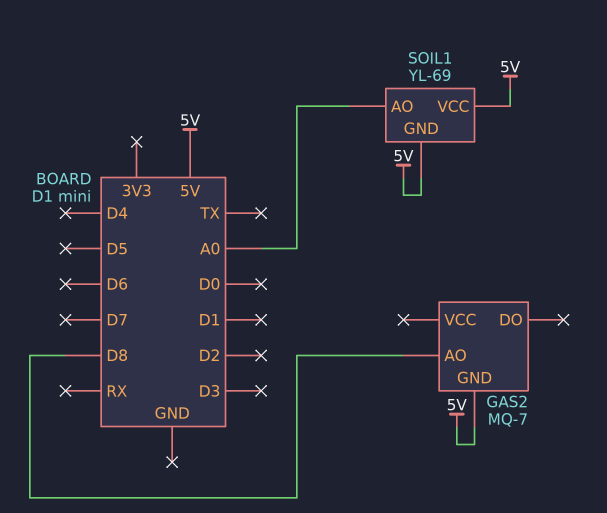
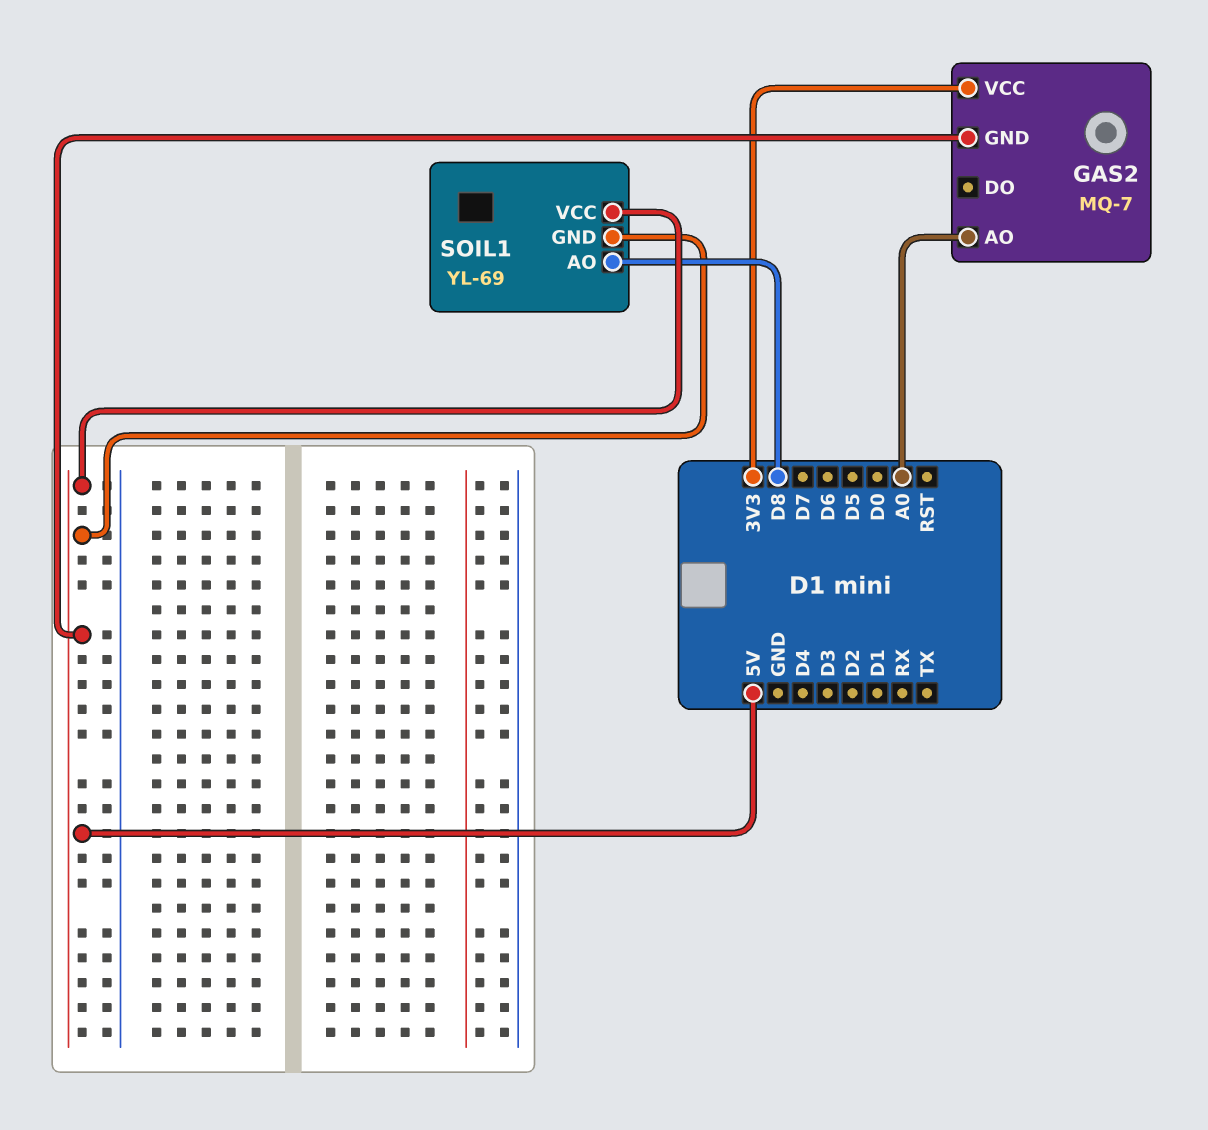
GAS2 pin AO: D8 -> A0
GAS2 pin VCC: none -> 3V3
SOIL1 pin AO: A0 -> D8

